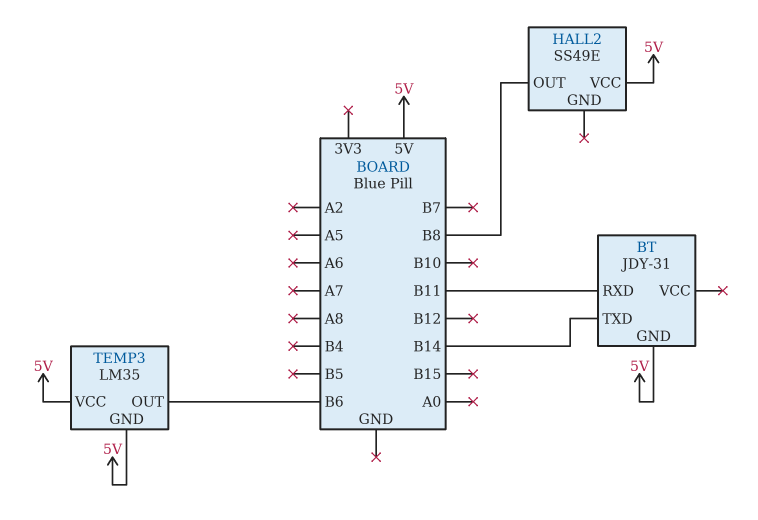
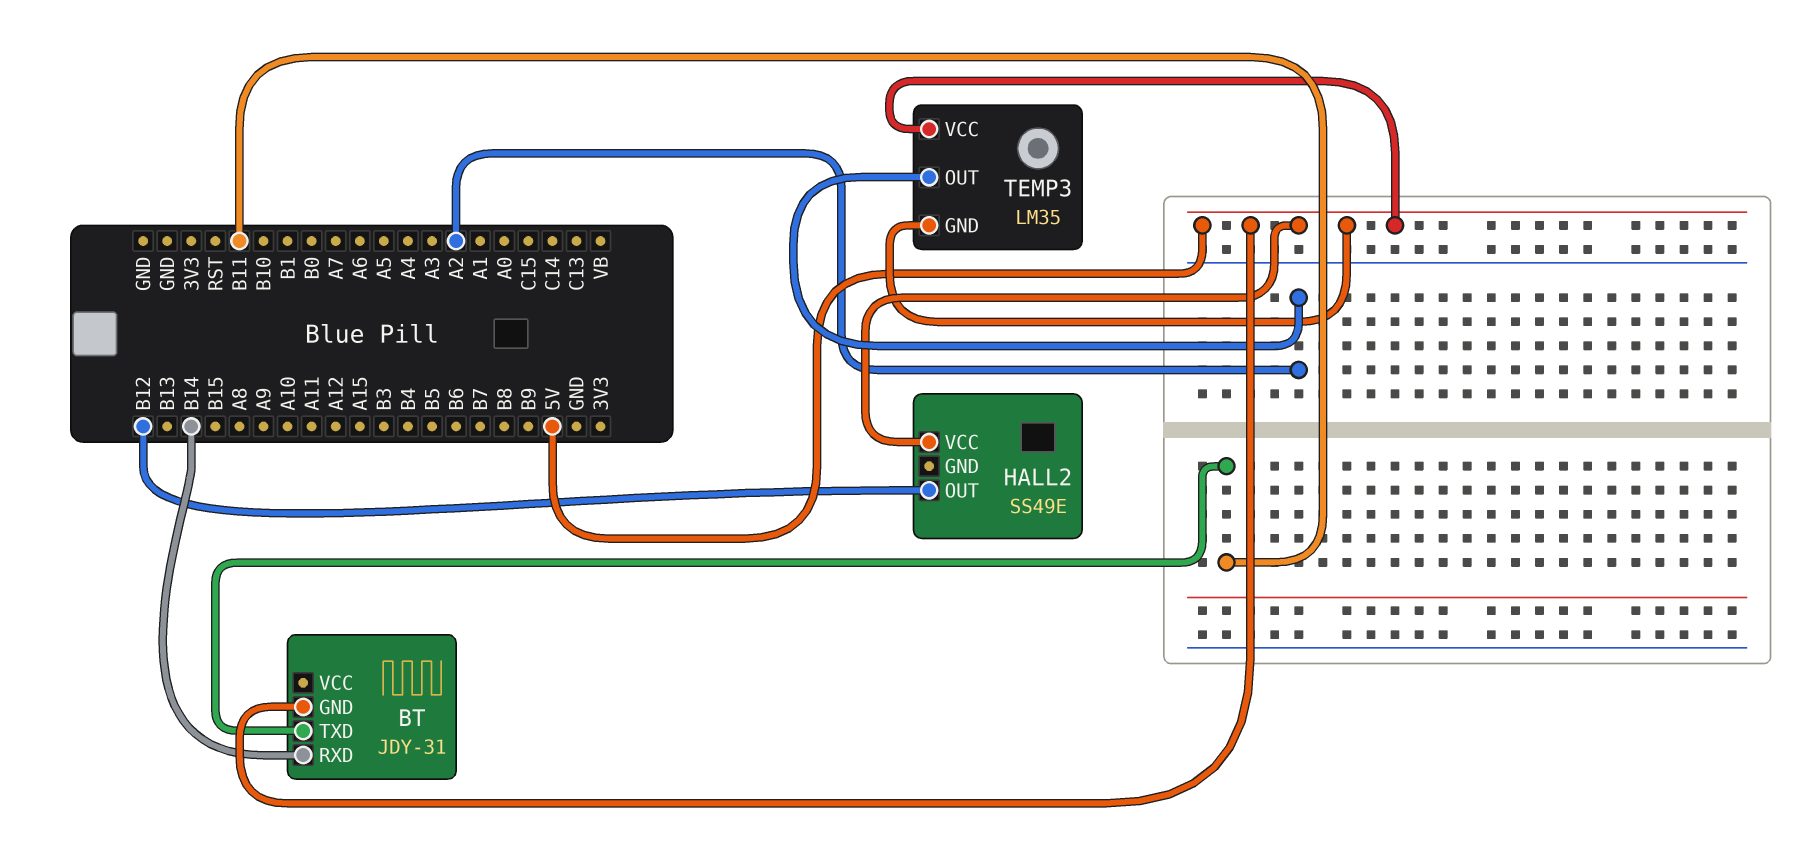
BT pin RXD: B11 -> B14
BT pin TXD: B14 -> B11
HALL2 pin OUT: B8 -> B12
TEMP3 pin OUT: B6 -> A2

